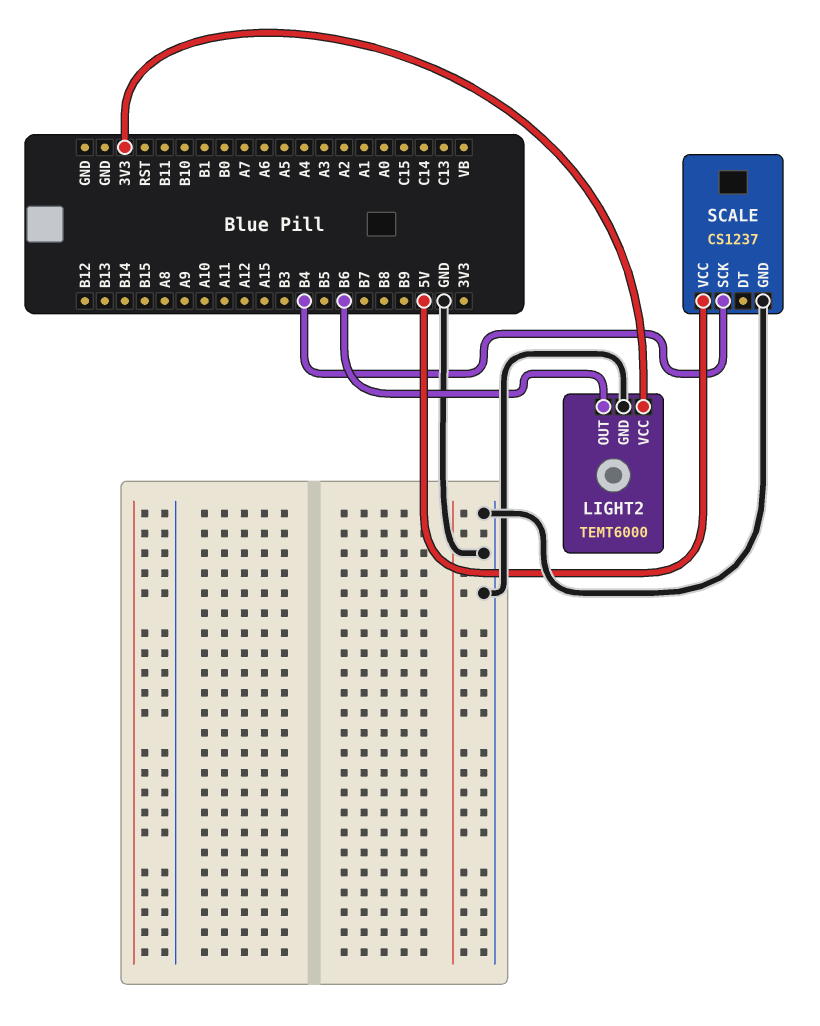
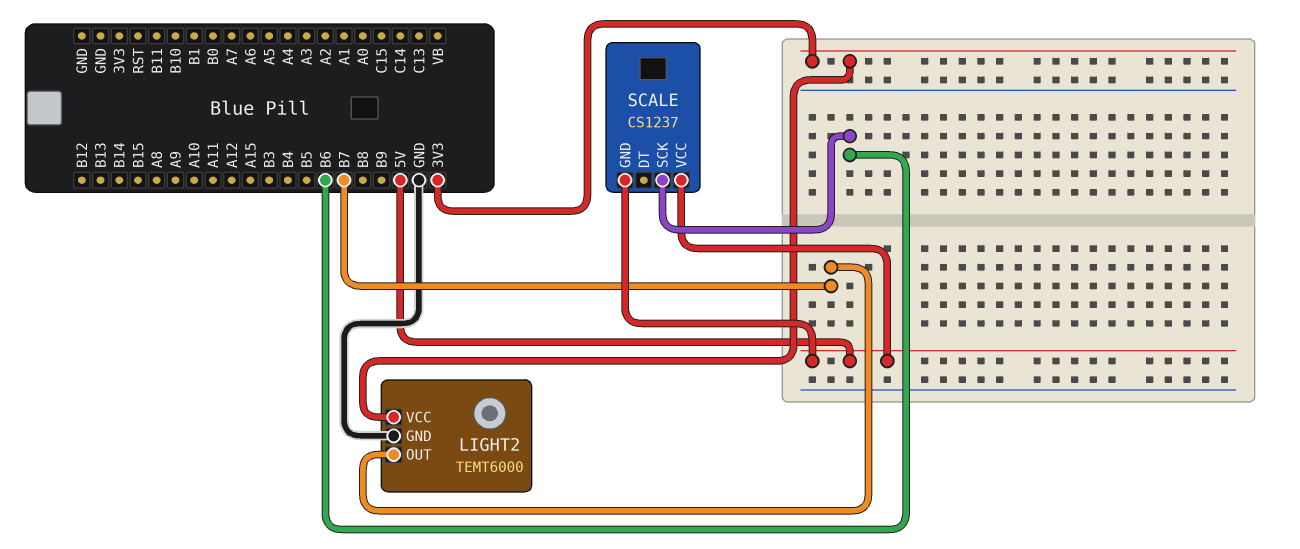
LIGHT2 pin OUT: B6 -> B7
SCALE pin GND: GND -> 5V
SCALE pin SCK: B4 -> B6

